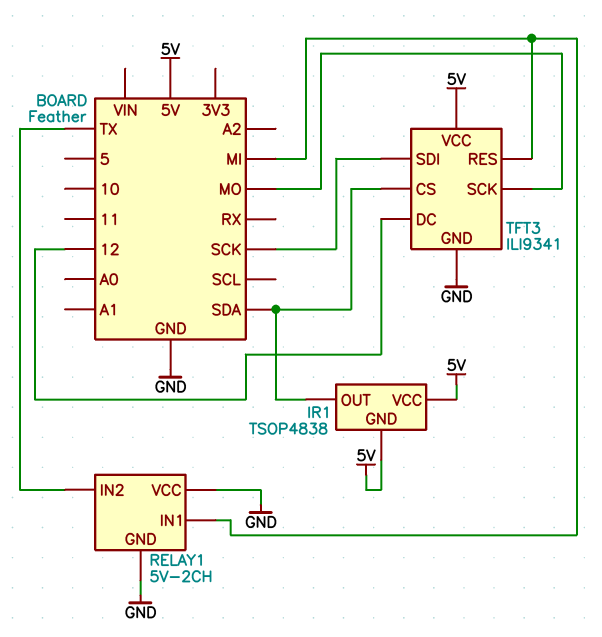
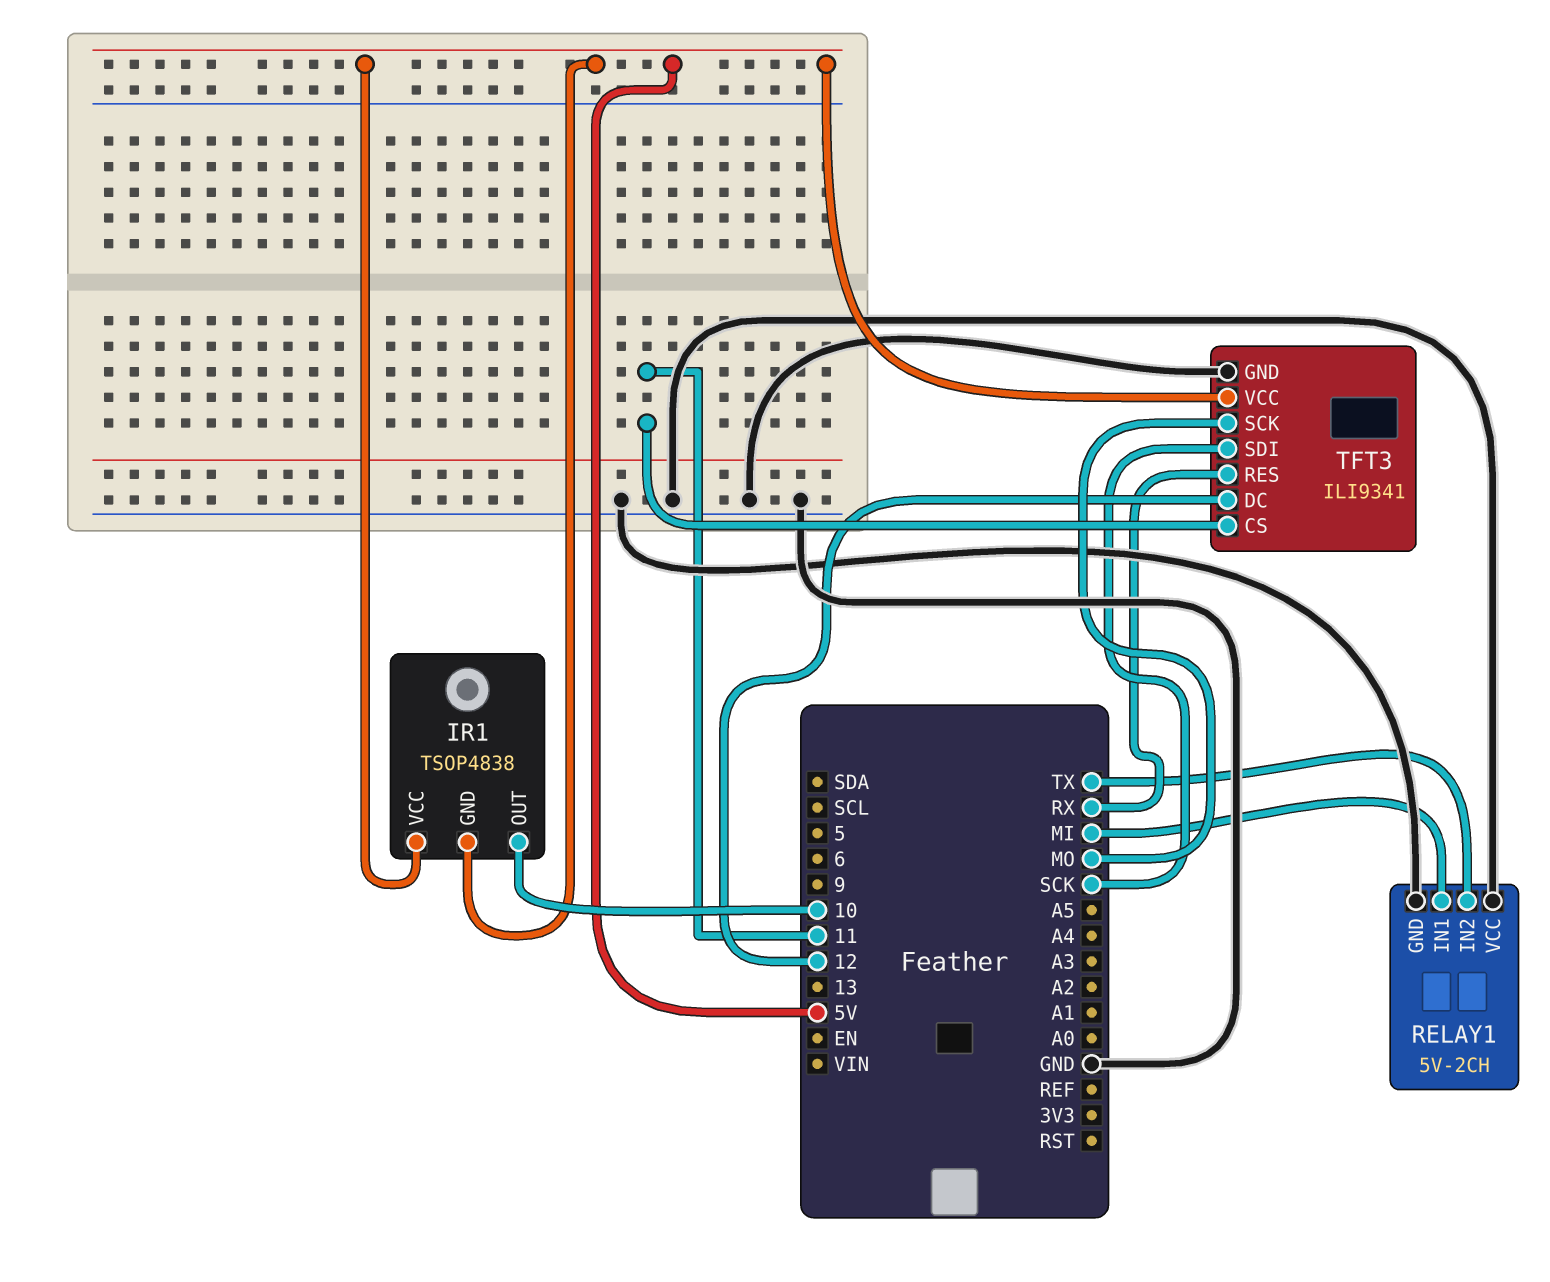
IR1 pin OUT: SDA -> 10
TFT3 pin CS: SDA -> 11
TFT3 pin RES: MI -> RX

